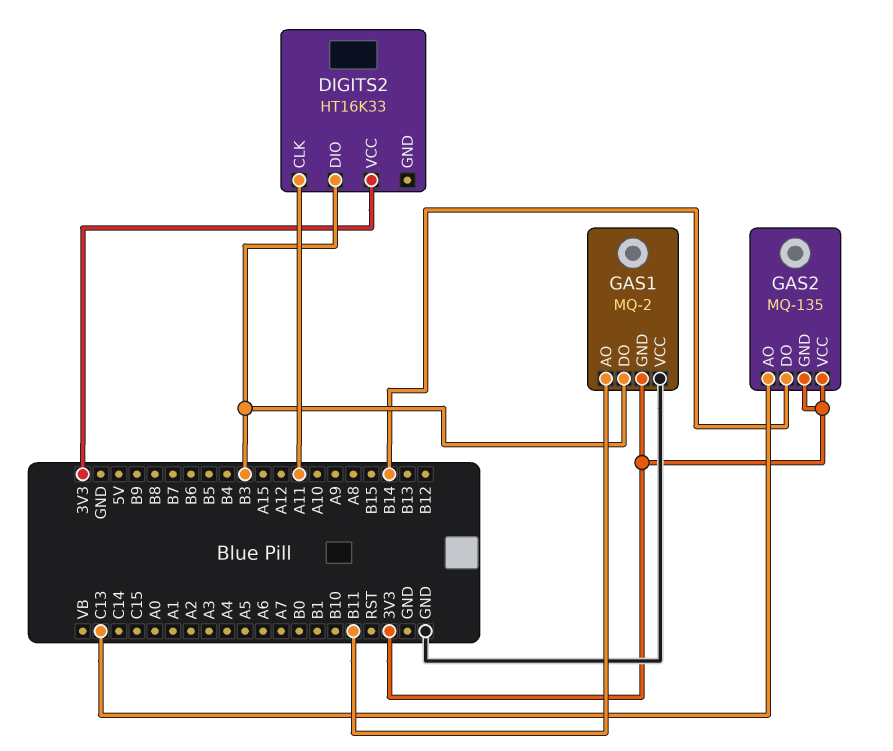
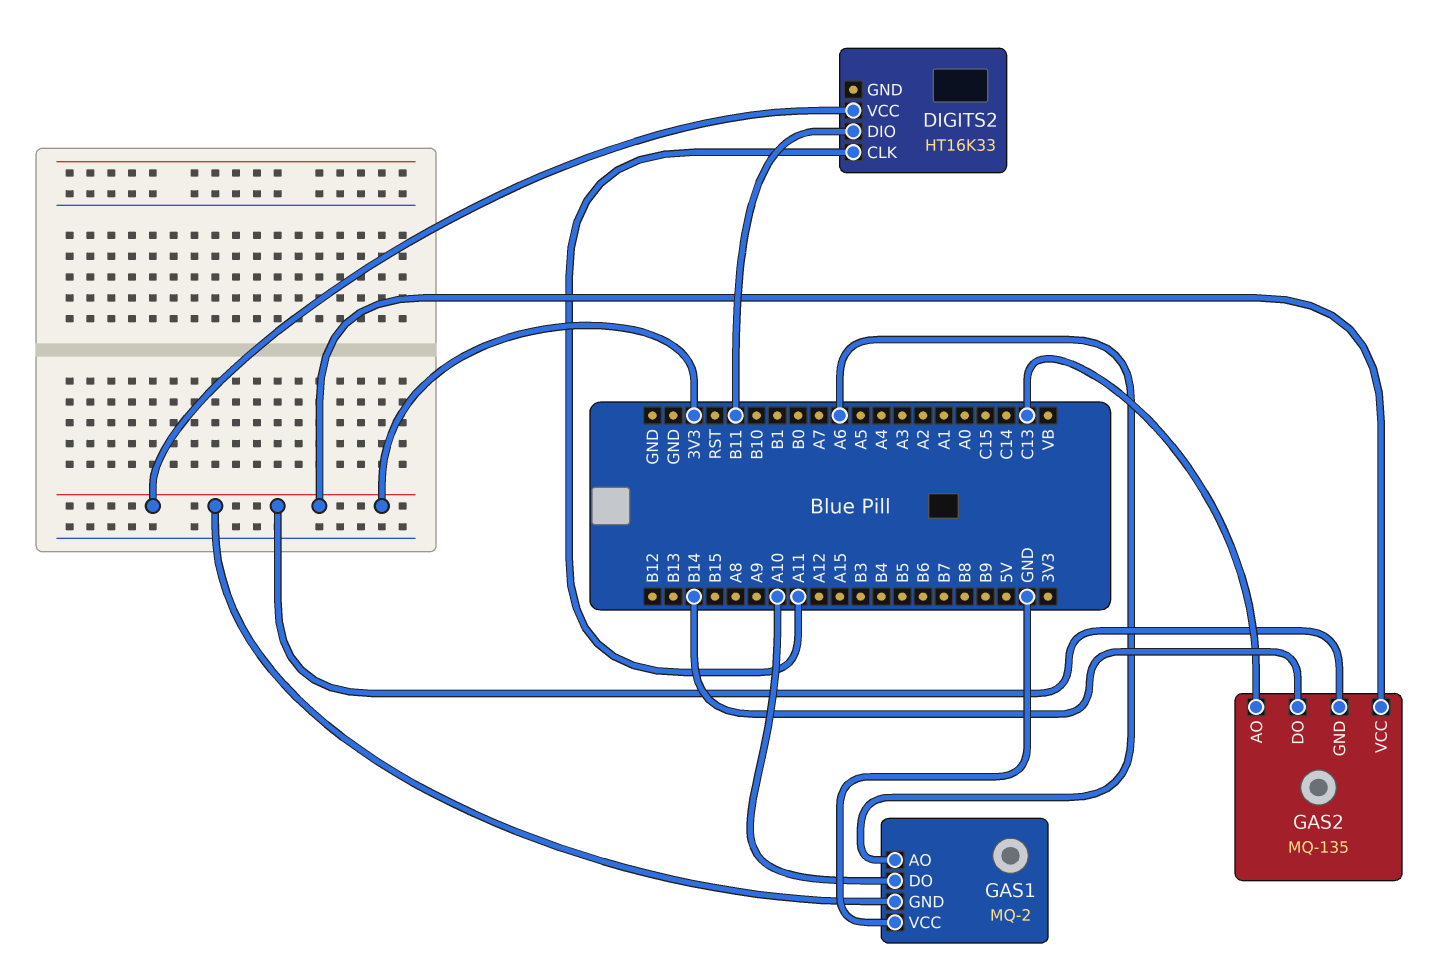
DIGITS2 pin DIO: B3 -> B11
GAS1 pin AO: B11 -> A6
GAS1 pin DO: B3 -> A10

